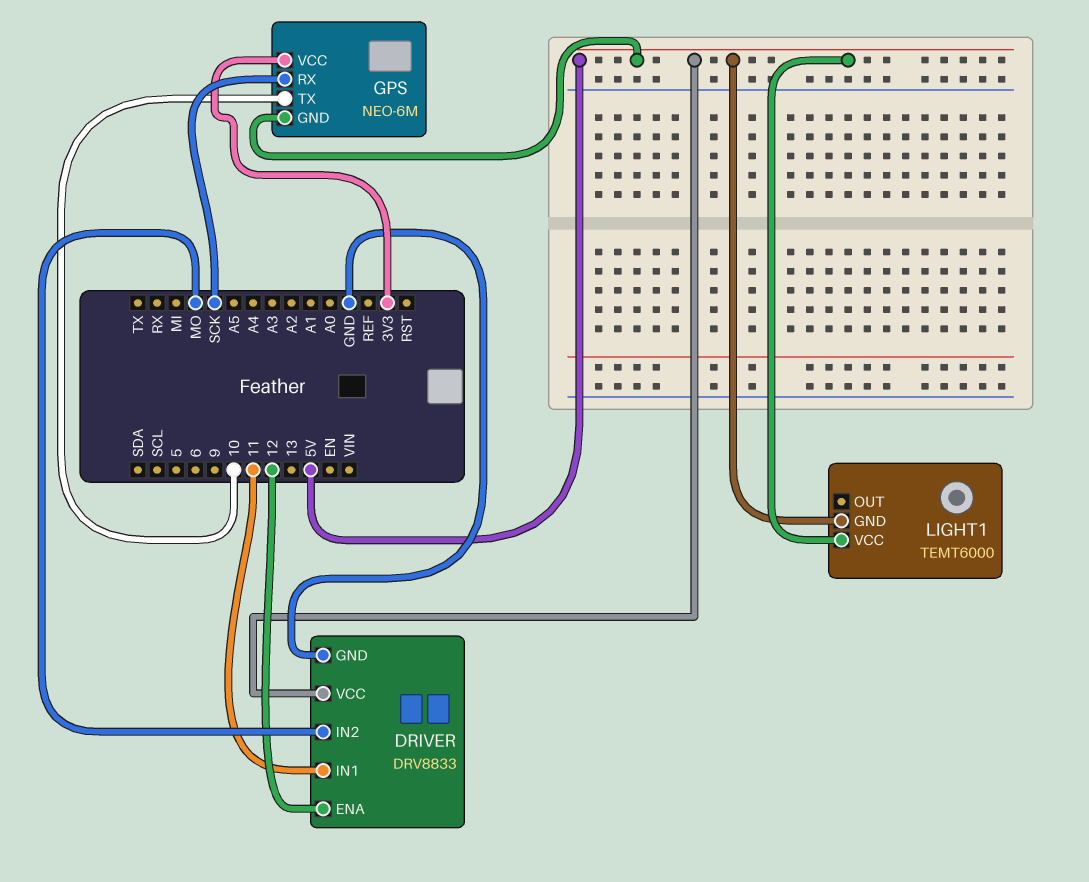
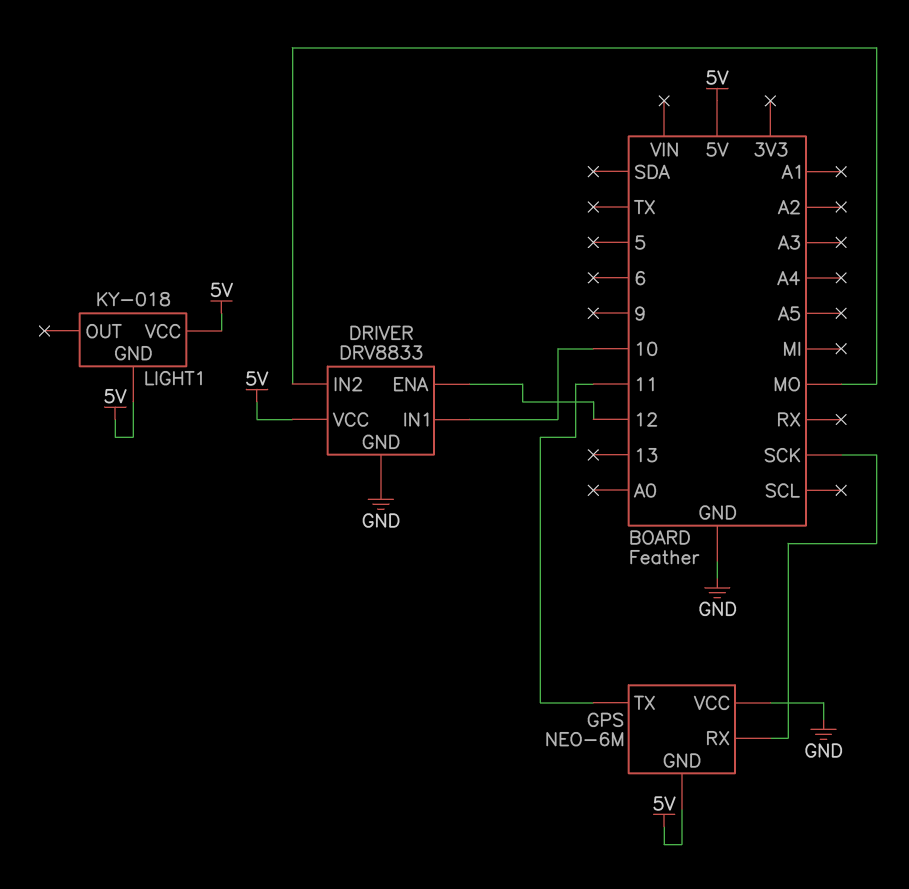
DRIVER pin IN1: 11 -> 10
GPS pin TX: 10 -> 11
GPS pin VCC: 3V3 -> GND
LIGHT1: TEMT6000 -> KY-018

